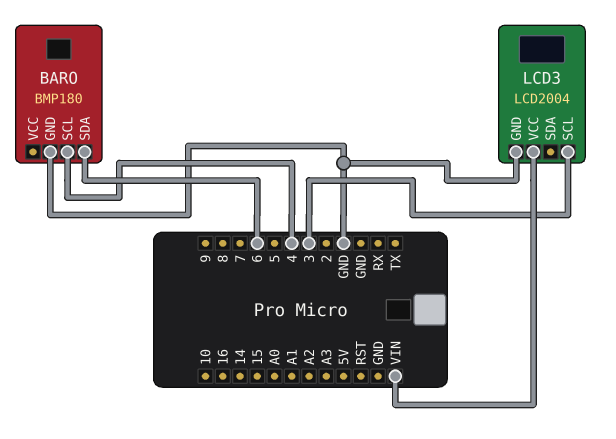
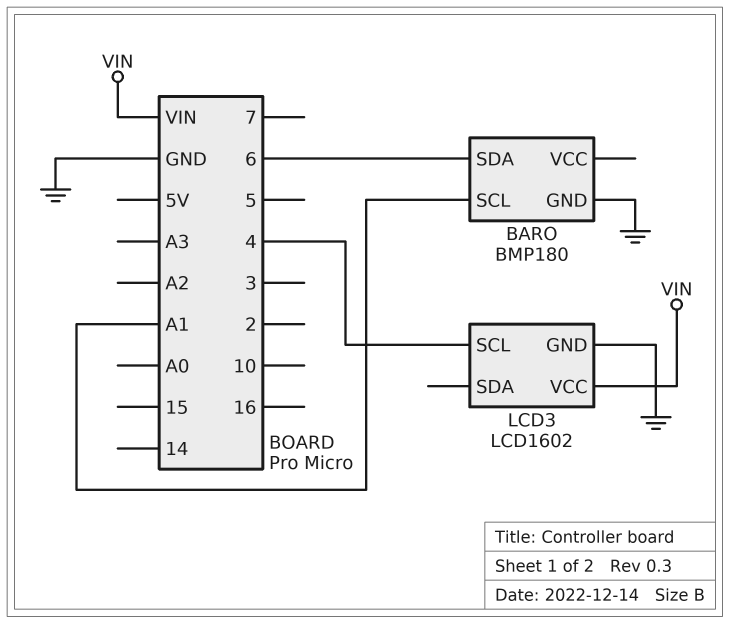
BARO pin SCL: 4 -> A1
LCD3: LCD2004 -> LCD1602
LCD3 pin SCL: 3 -> 4

